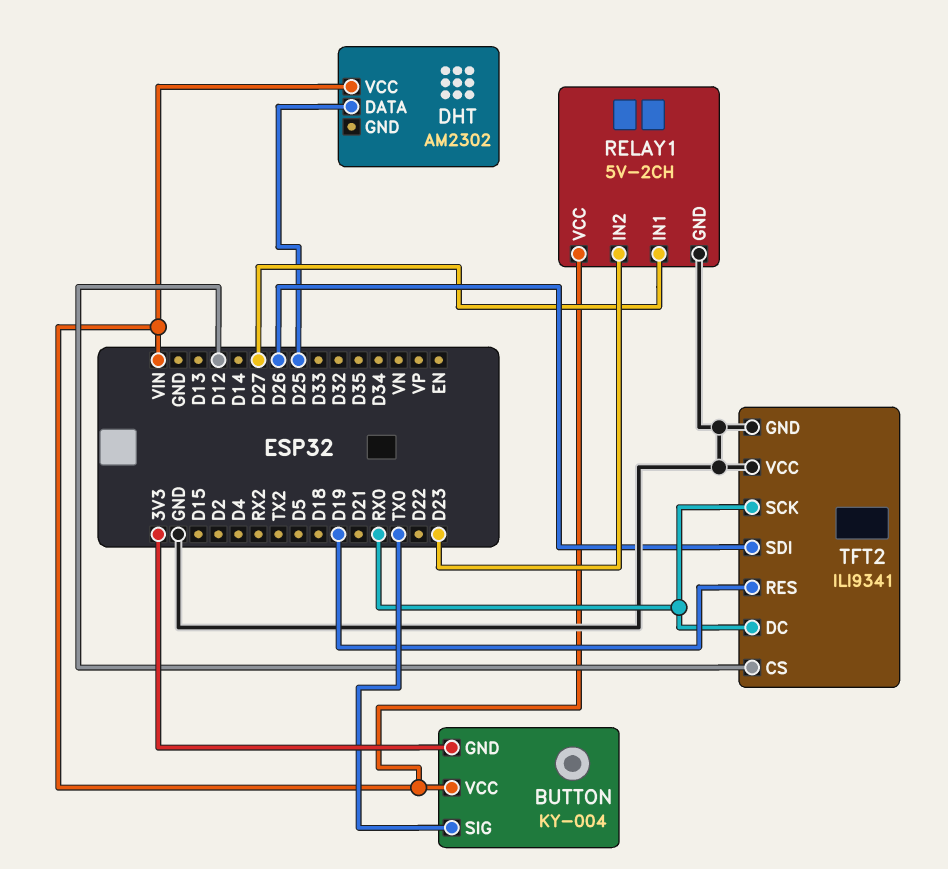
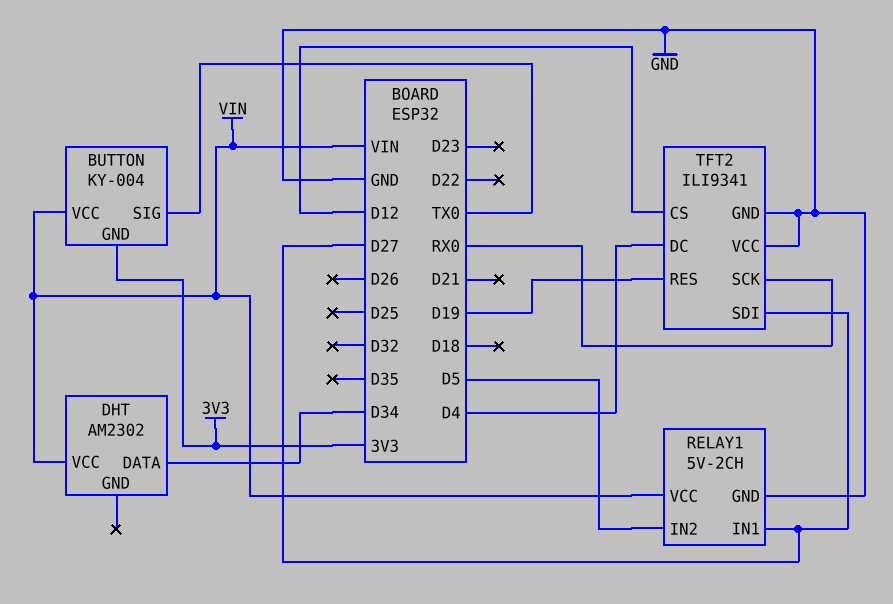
DHT pin DATA: D25 -> D34
RELAY1 pin IN2: D23 -> D5
TFT2 pin DC: RX0 -> D4
TFT2 pin SDI: D26 -> D27

